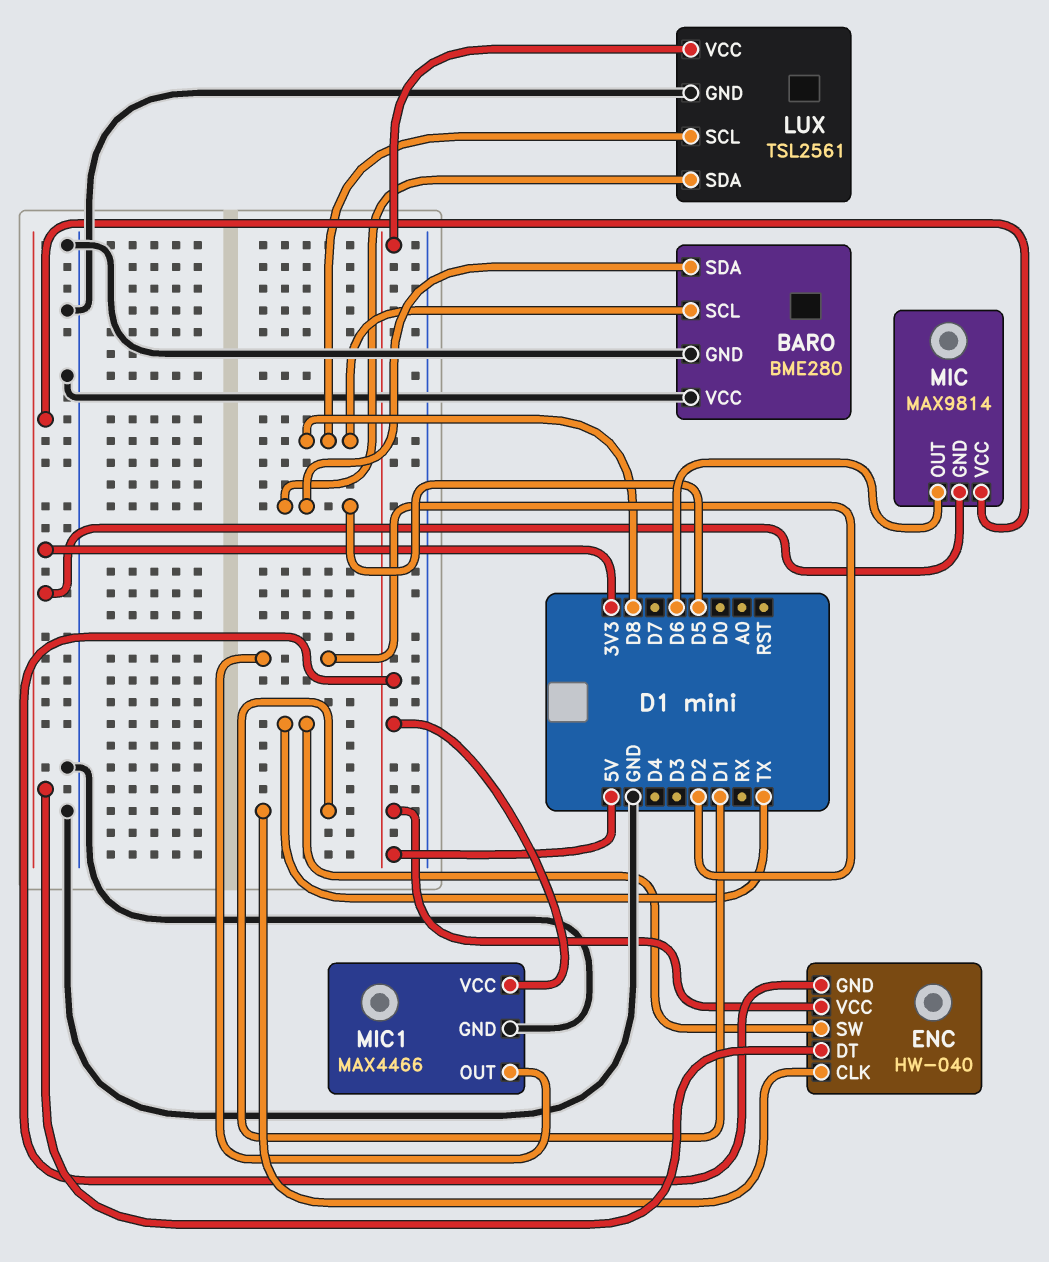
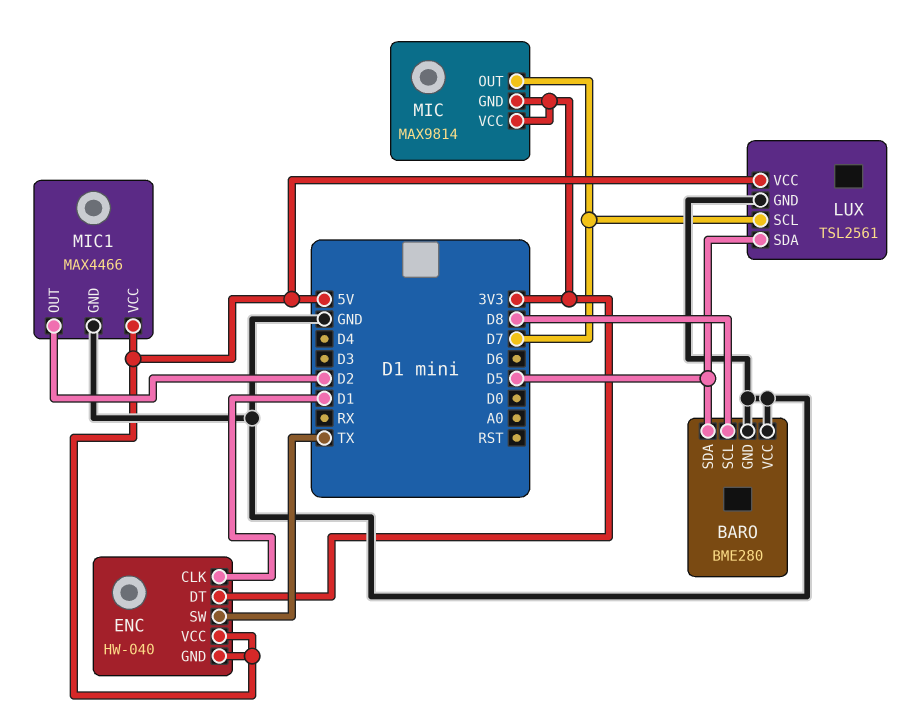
LUX pin SCL: D8 -> D7
MIC pin OUT: D6 -> D7

